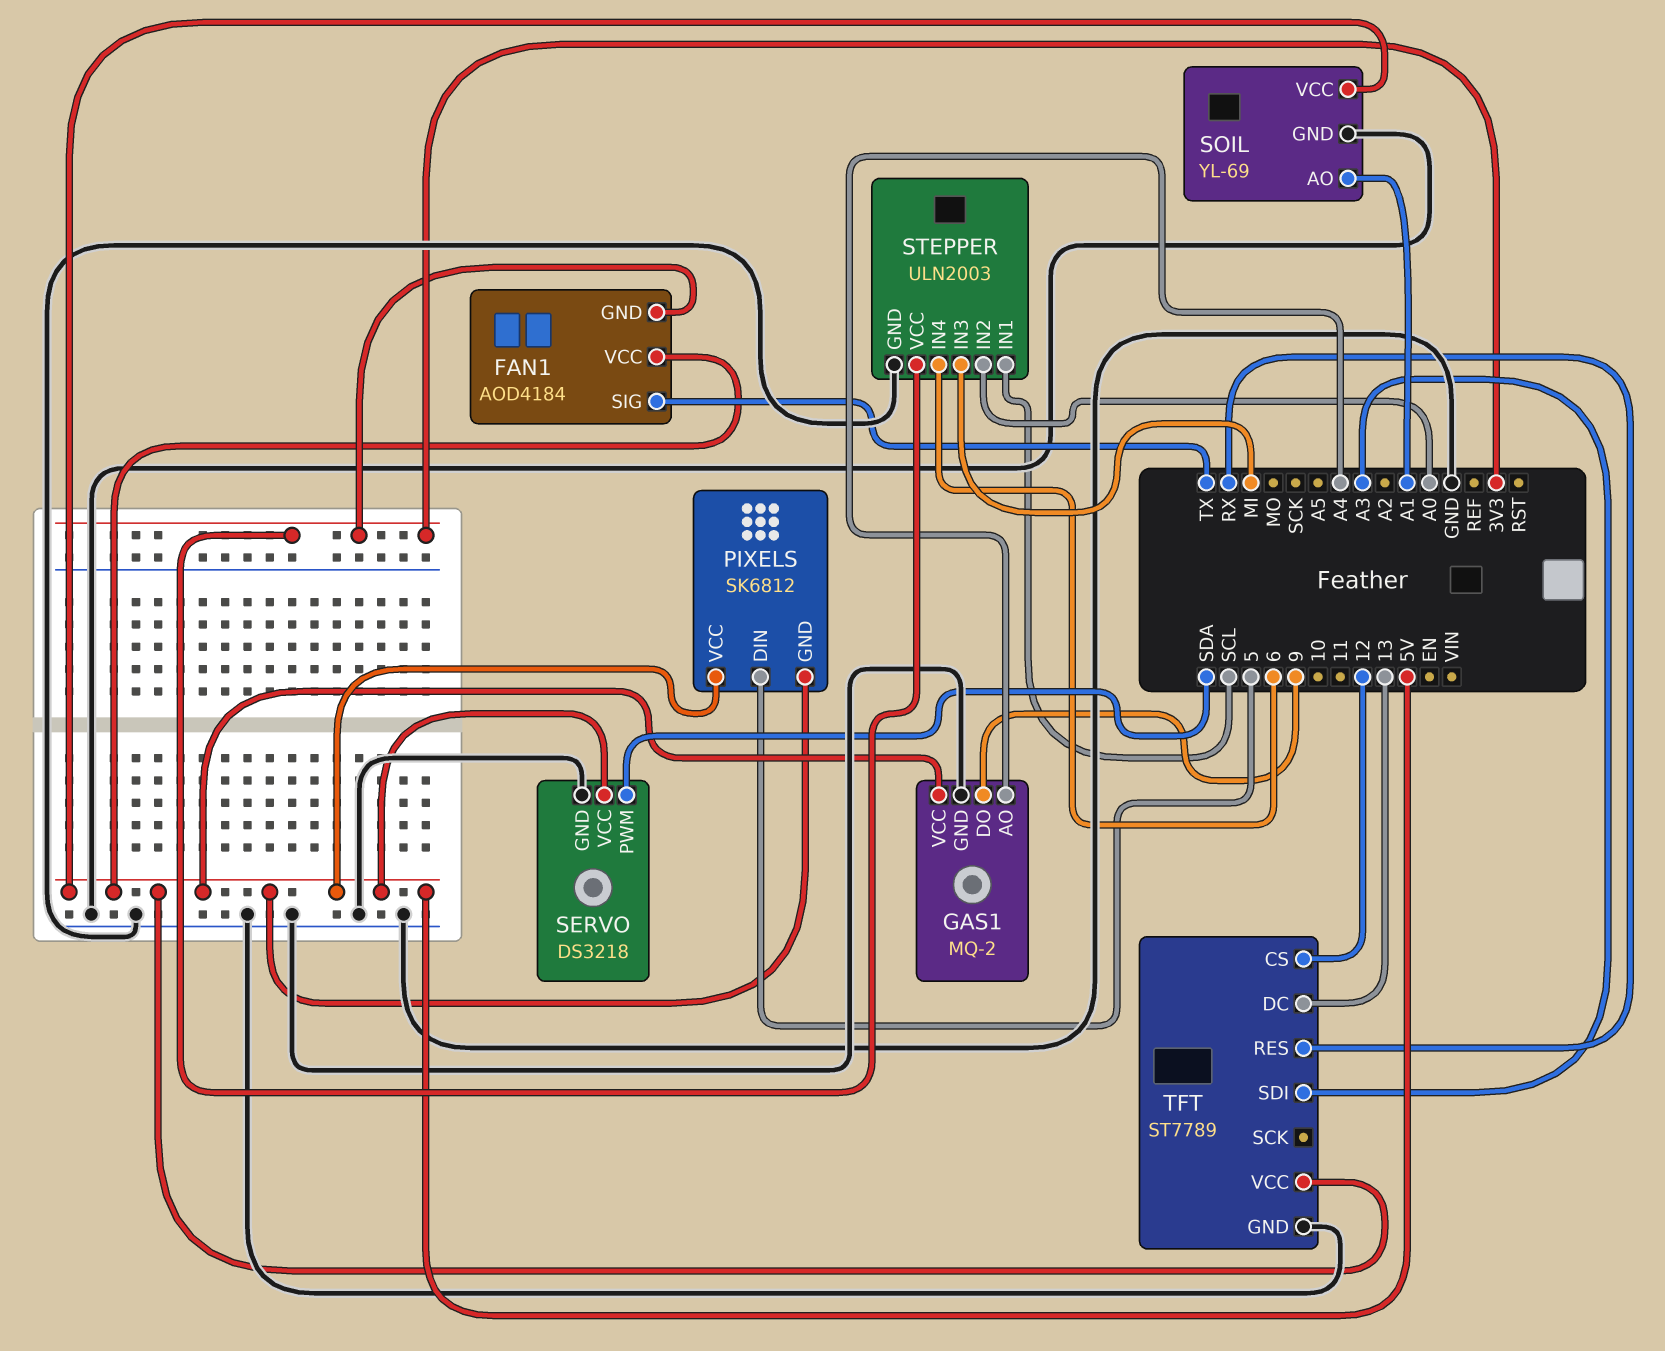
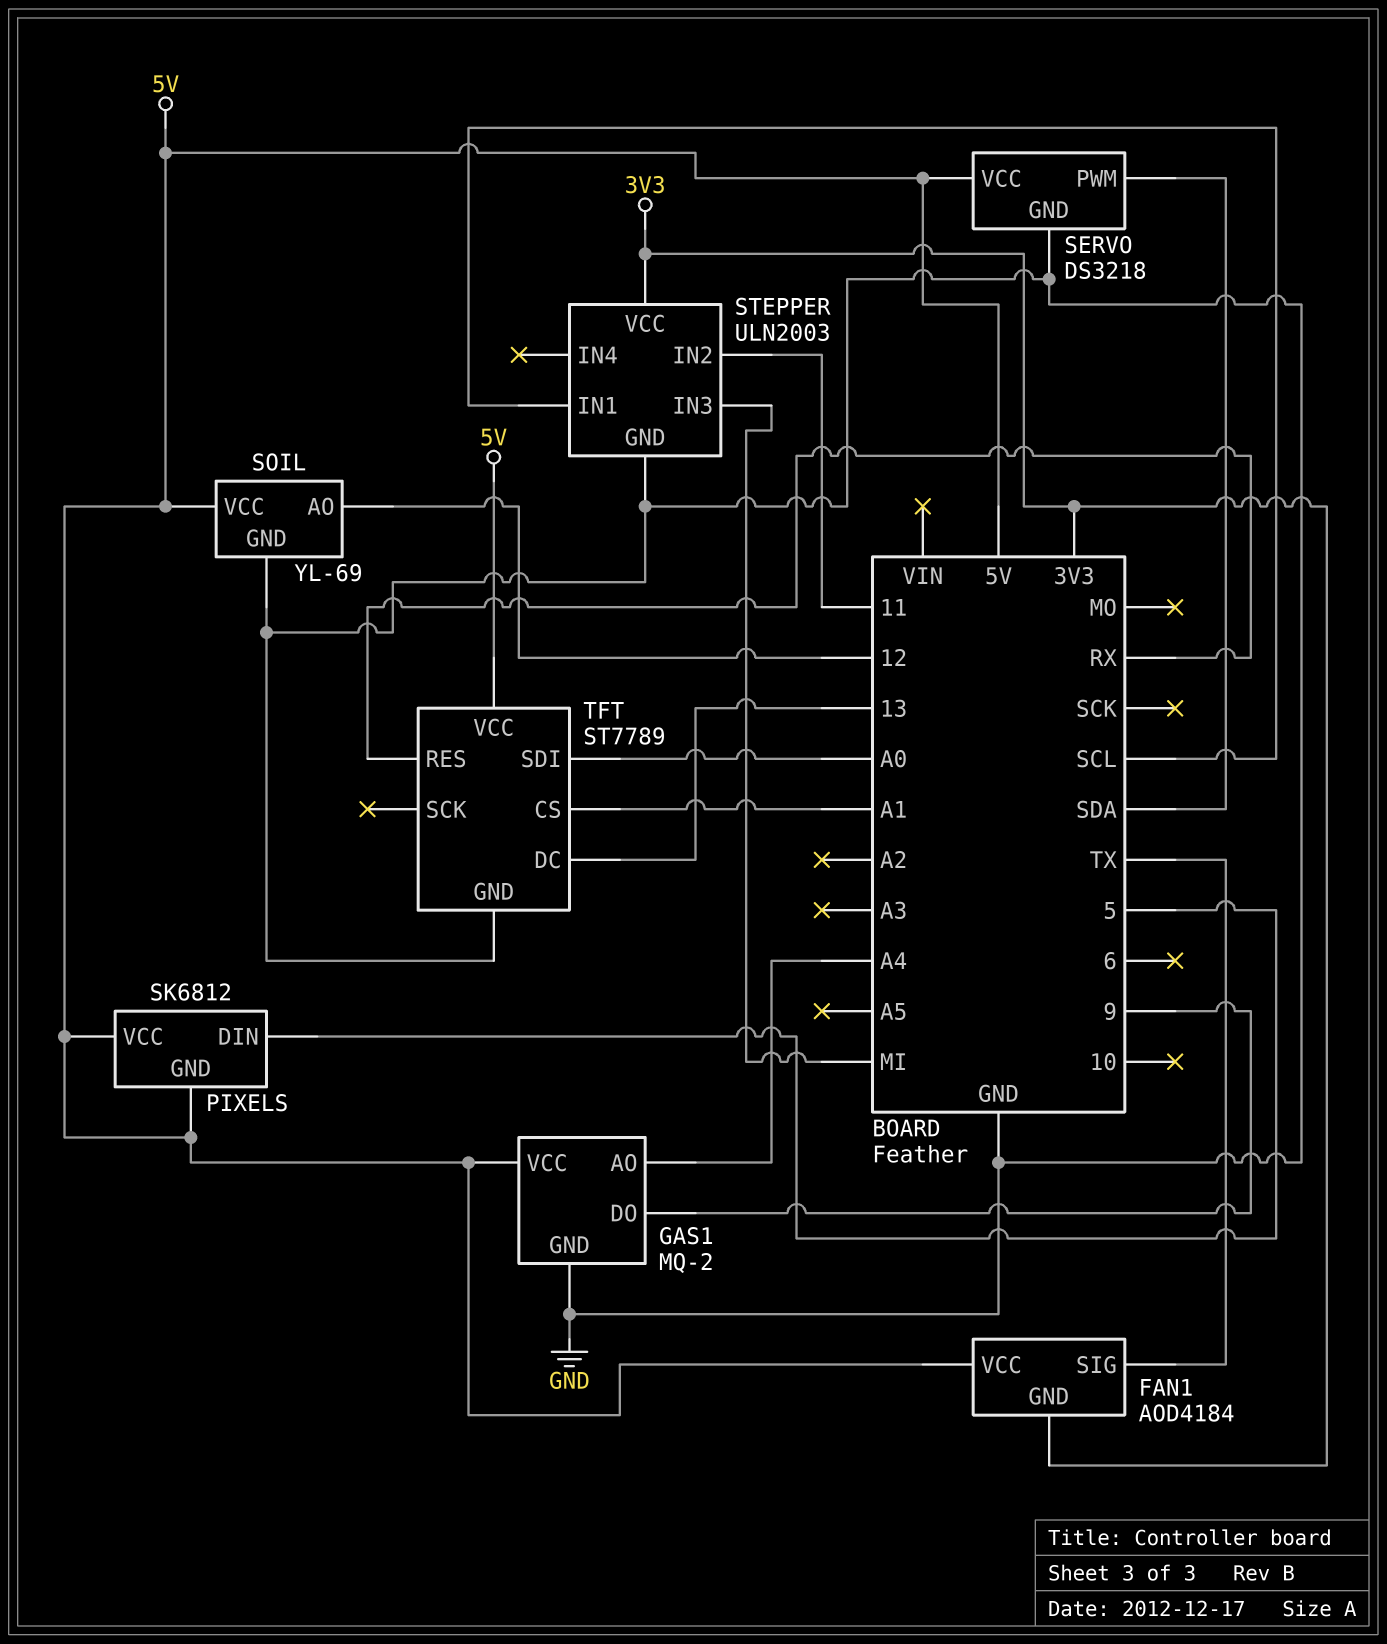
SOIL pin AO: A1 -> 12
STEPPER pin IN2: A0 -> 11
STEPPER pin IN4: 6 -> none
TFT pin CS: 12 -> A1
TFT pin SDI: A3 -> A0

